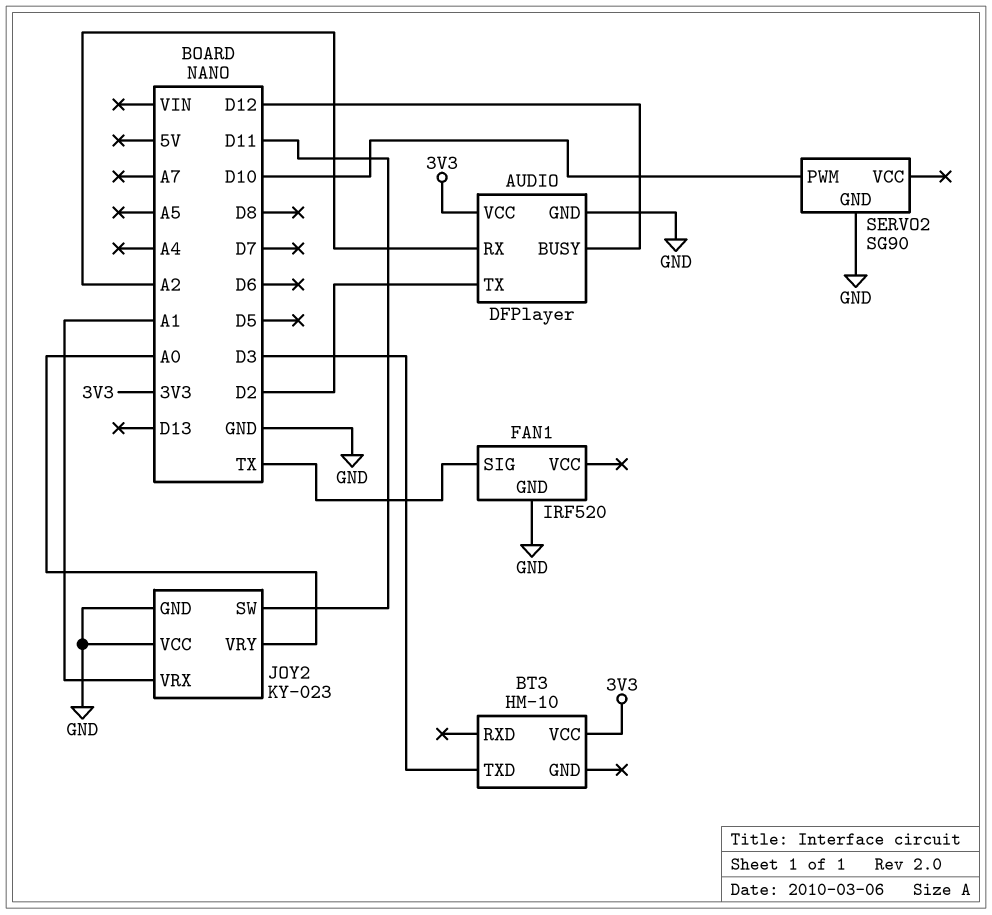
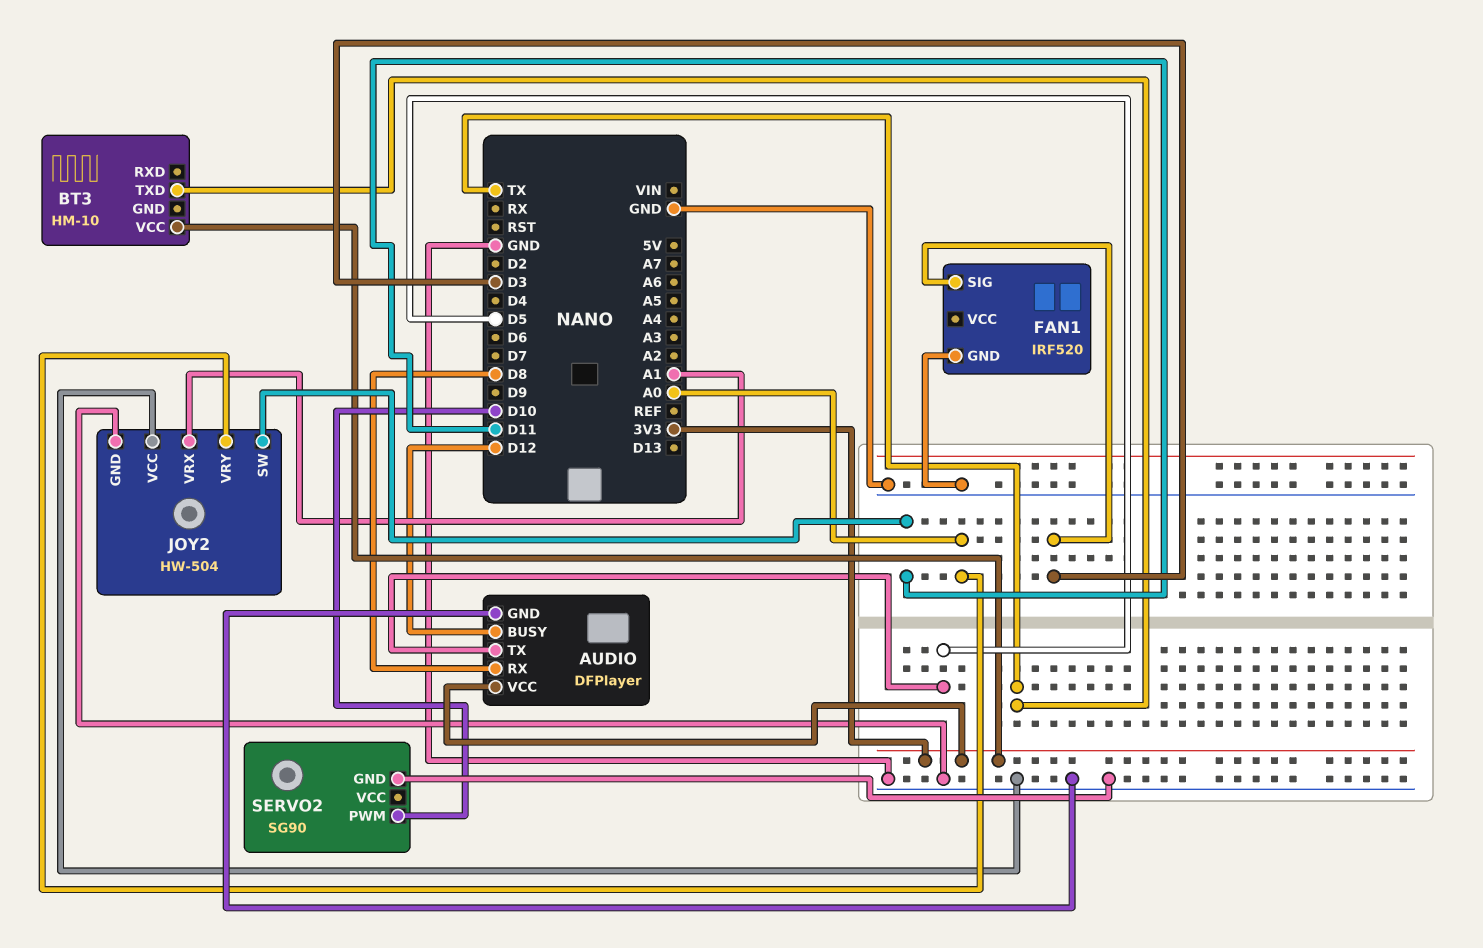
AUDIO pin RX: A2 -> D8
AUDIO pin TX: D2 -> D5
BT3 pin TXD: D3 -> TX
FAN1 pin SIG: TX -> D3
JOY2: KY-023 -> HW-504

